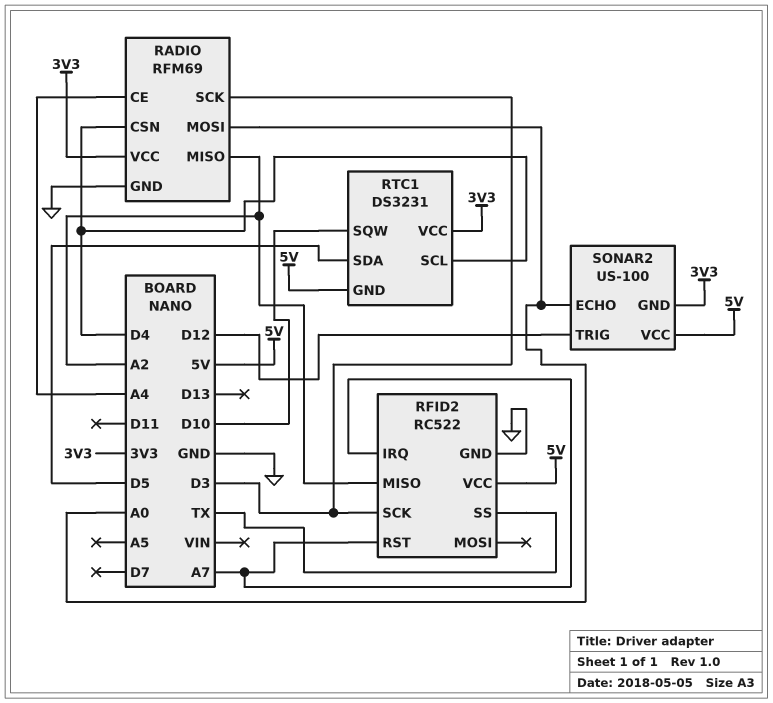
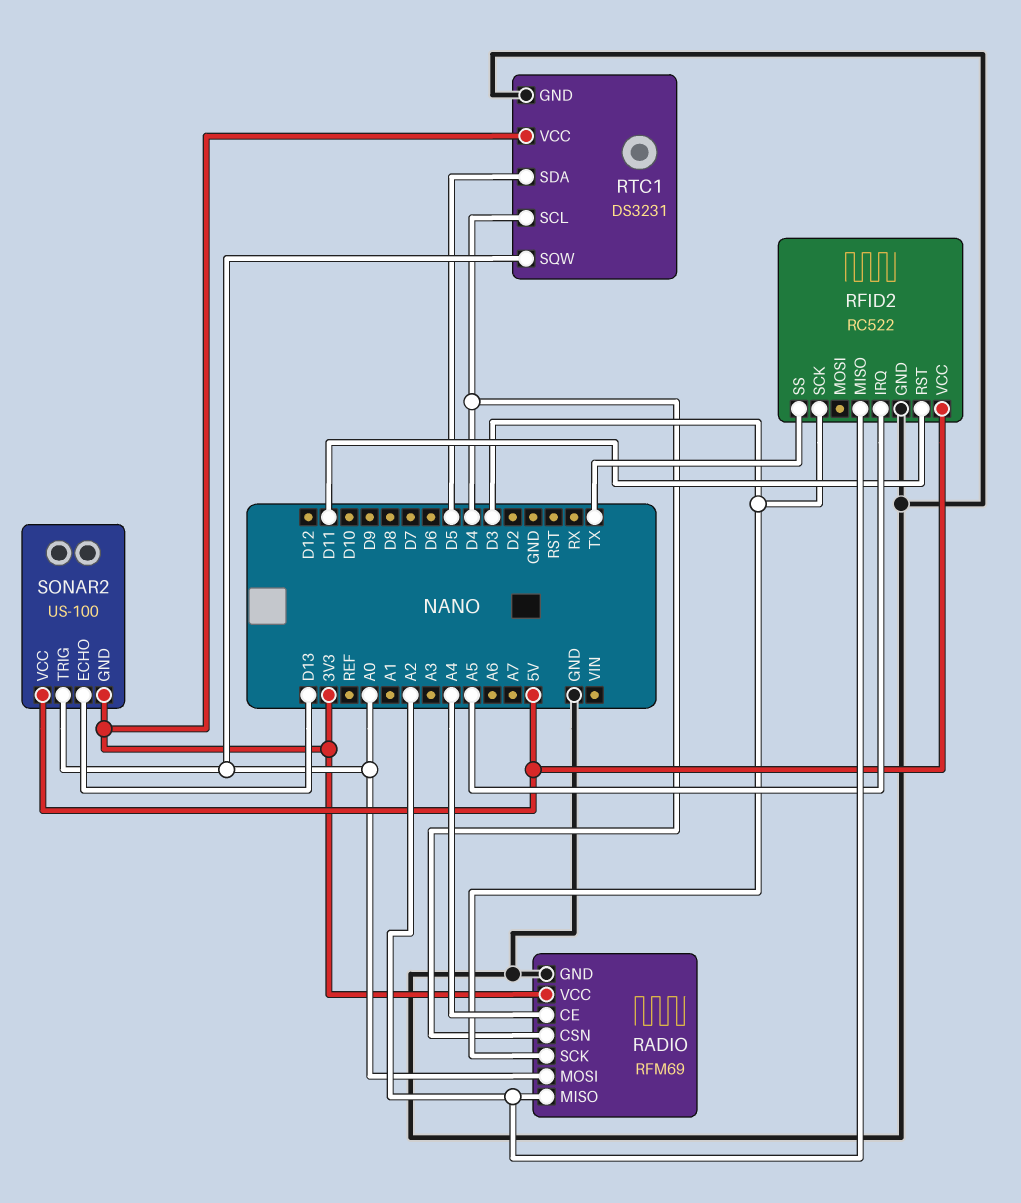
RFID2 pin IRQ: A7 -> A5
RFID2 pin RST: A7 -> D11
RTC1 pin GND: 5V -> GND
RTC1 pin SQW: D10 -> A0
SONAR2 pin ECHO: A0 -> D13
SONAR2 pin TRIG: D12 -> A0

